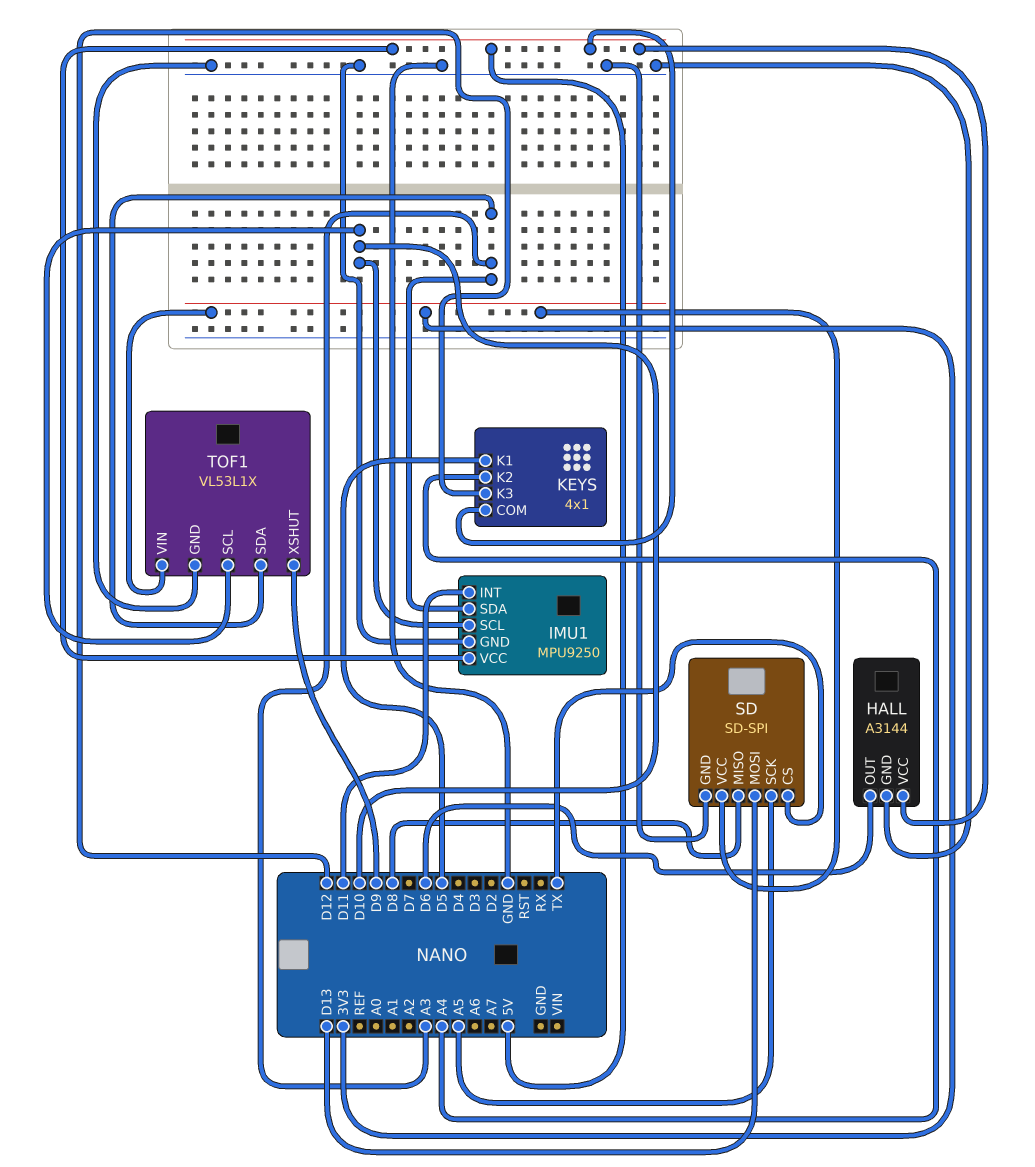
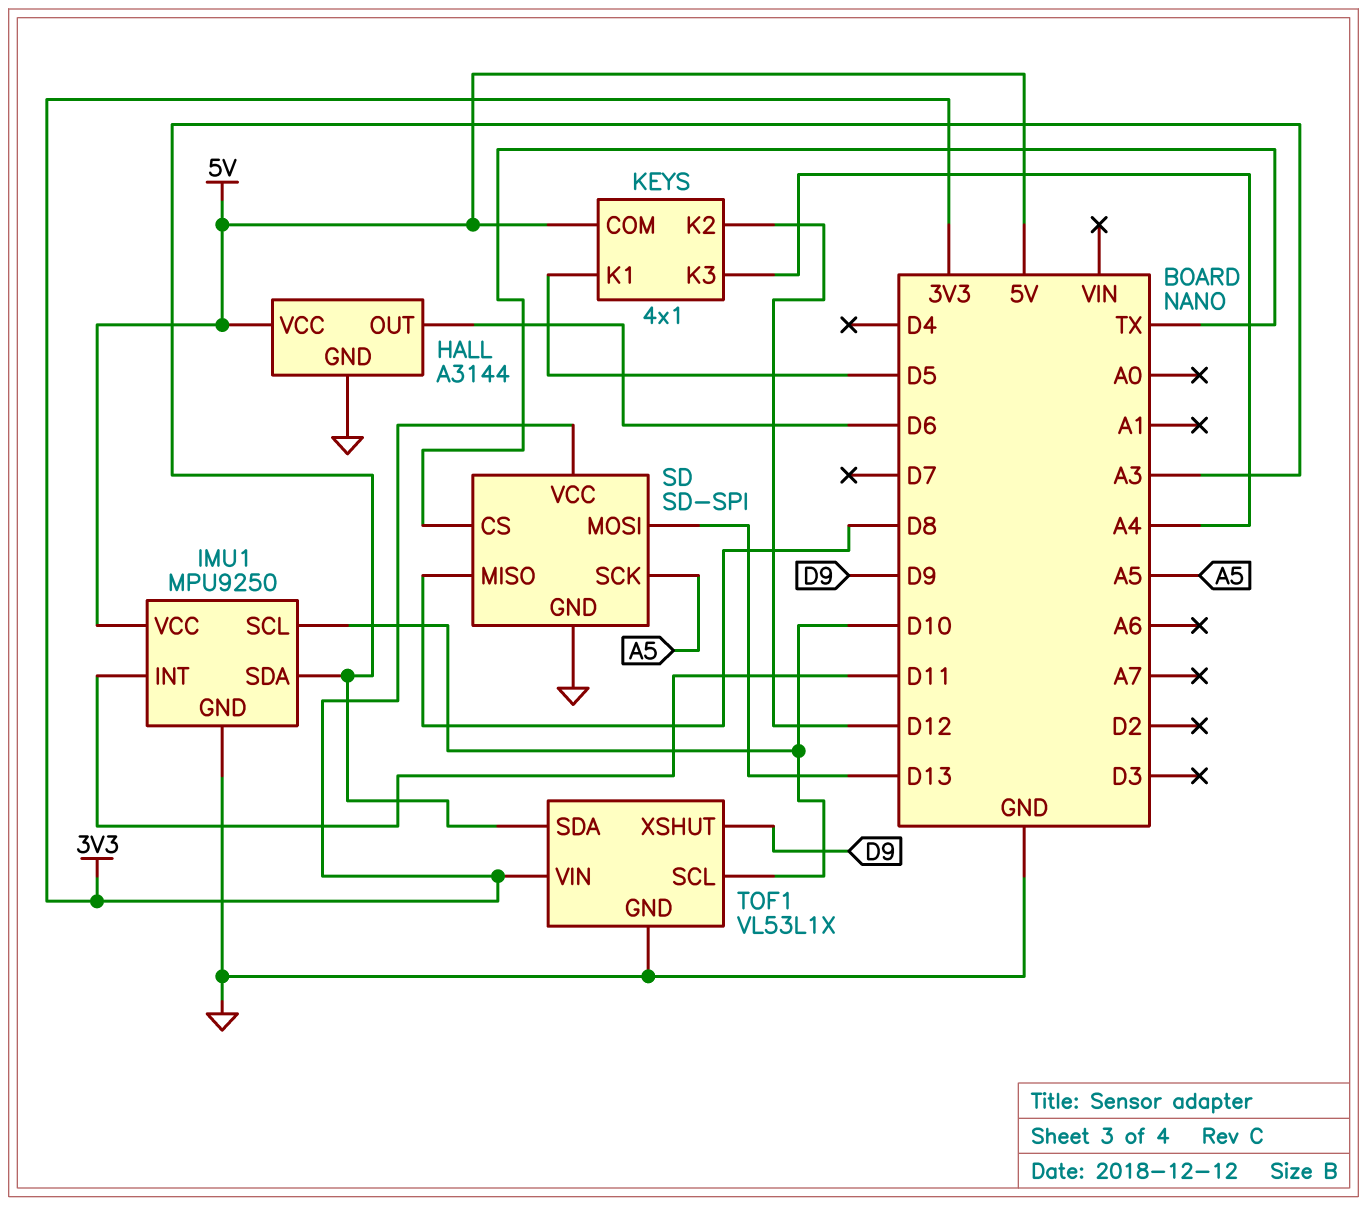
KEYS pin K2: A4 -> D12
KEYS pin K3: D12 -> A4

